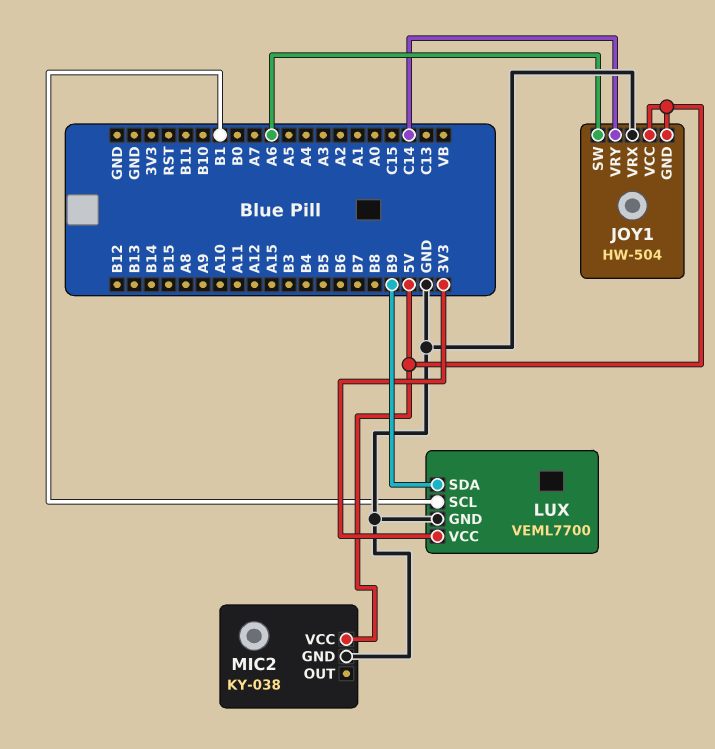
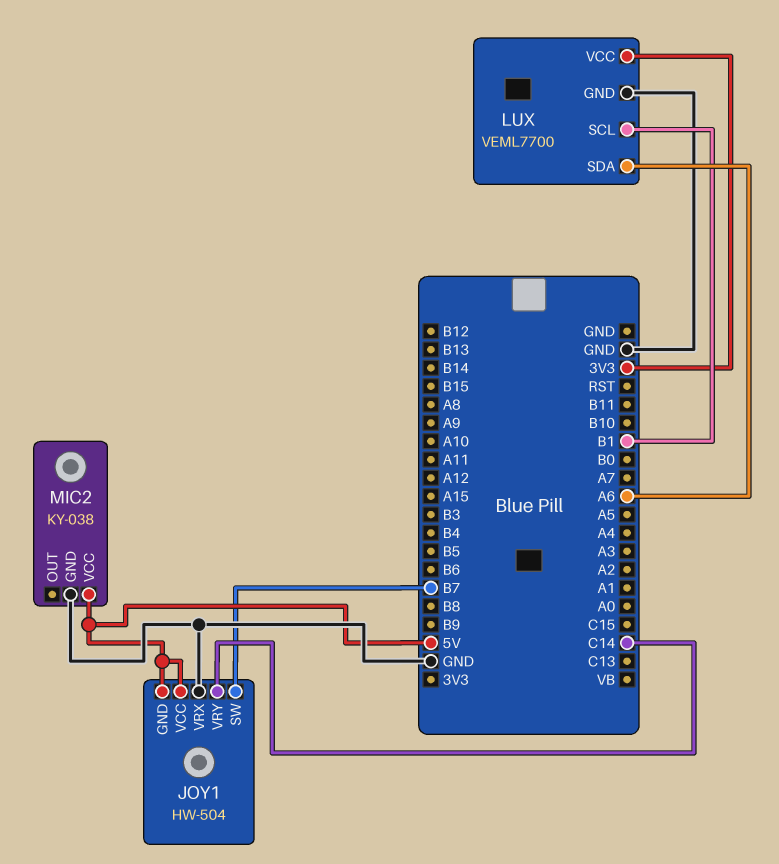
JOY1 pin SW: A6 -> B7
LUX pin SDA: B9 -> A6

